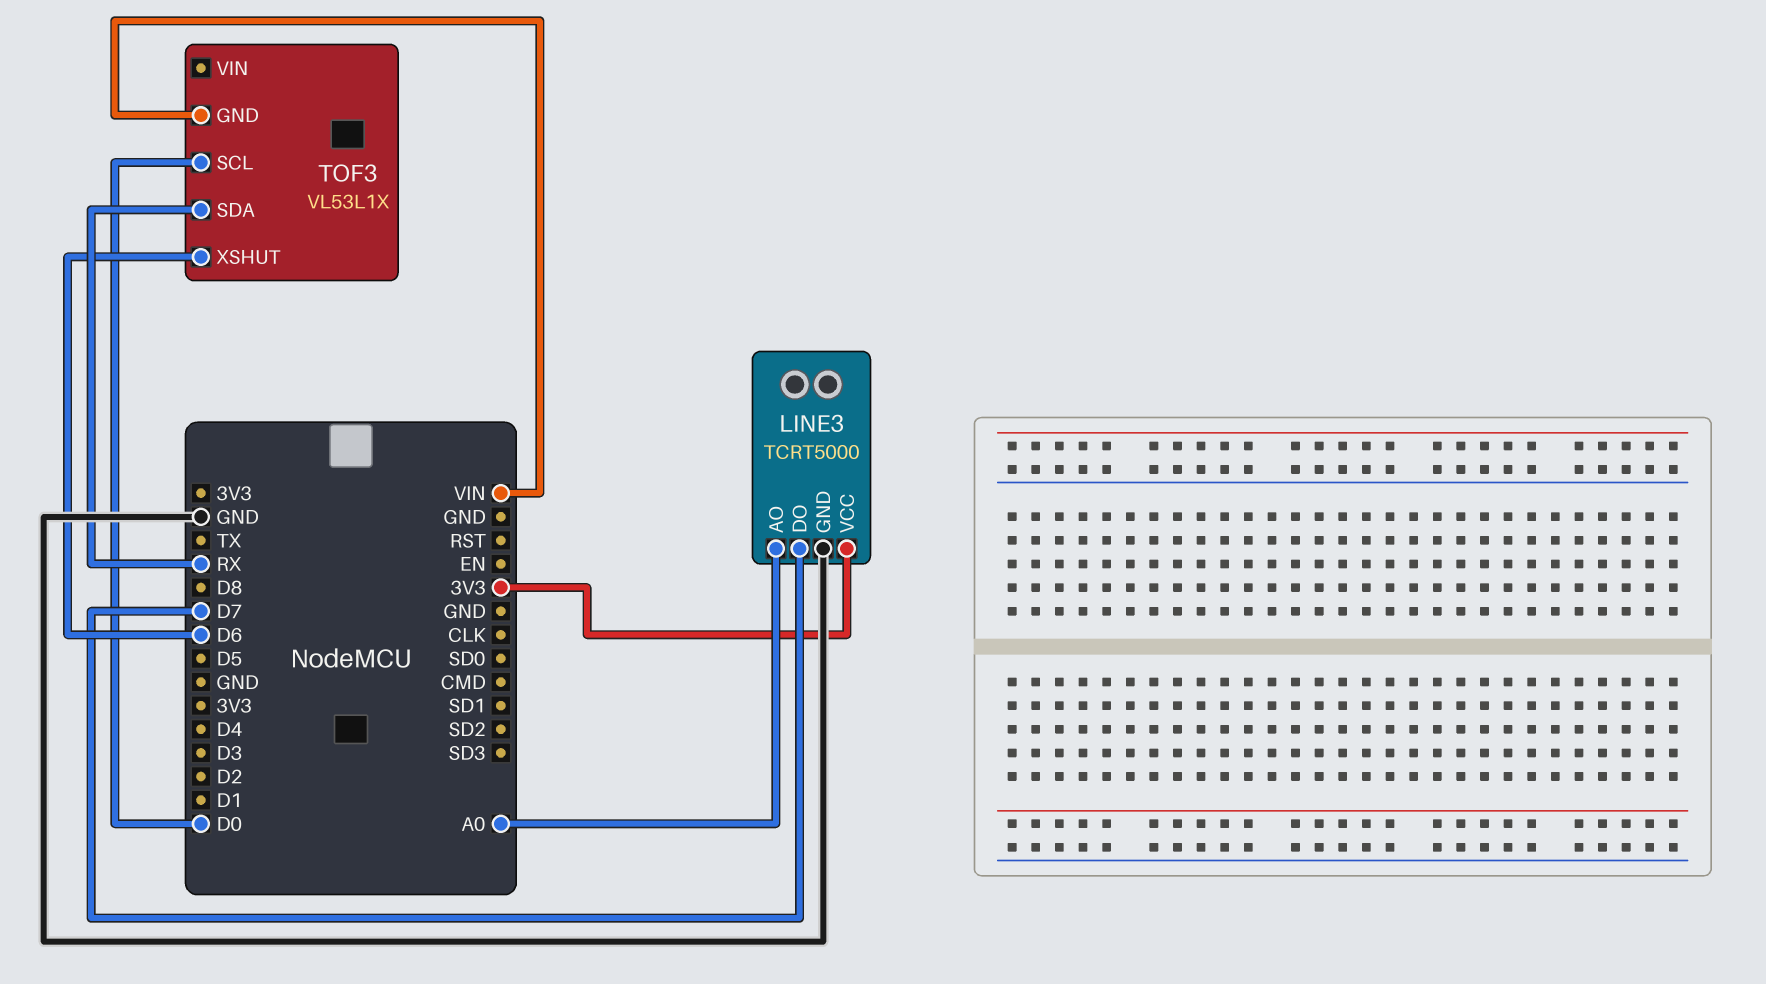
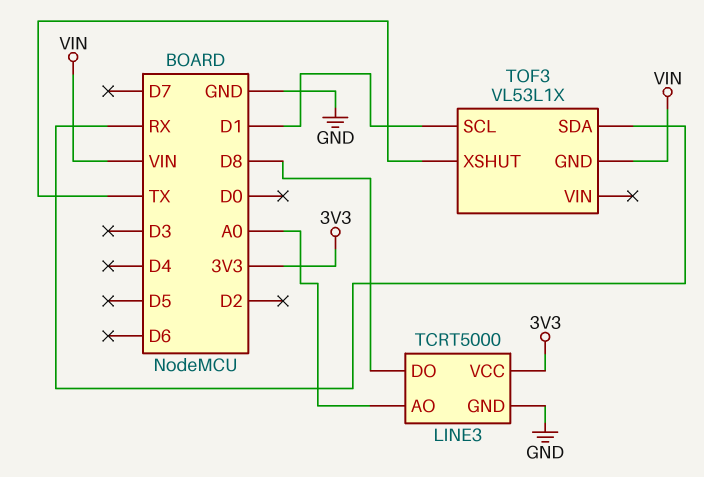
LINE3 pin DO: D7 -> D8
TOF3 pin SCL: D0 -> D1
TOF3 pin XSHUT: D6 -> TX

